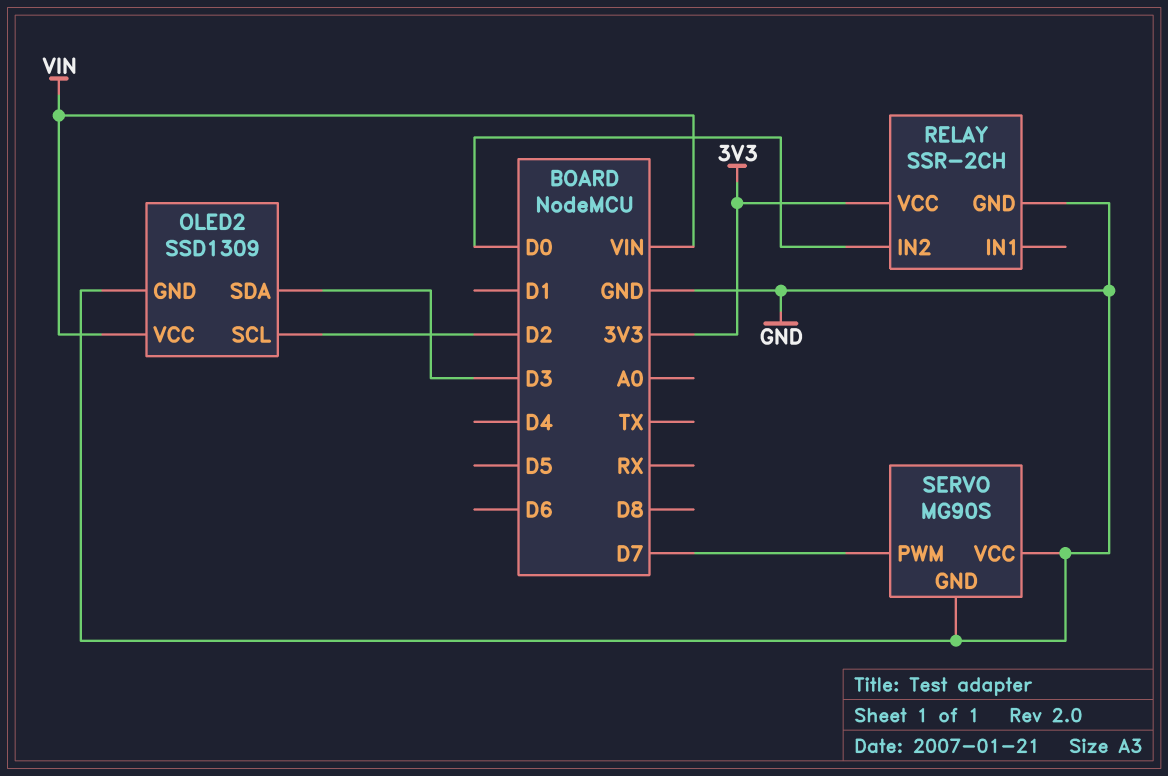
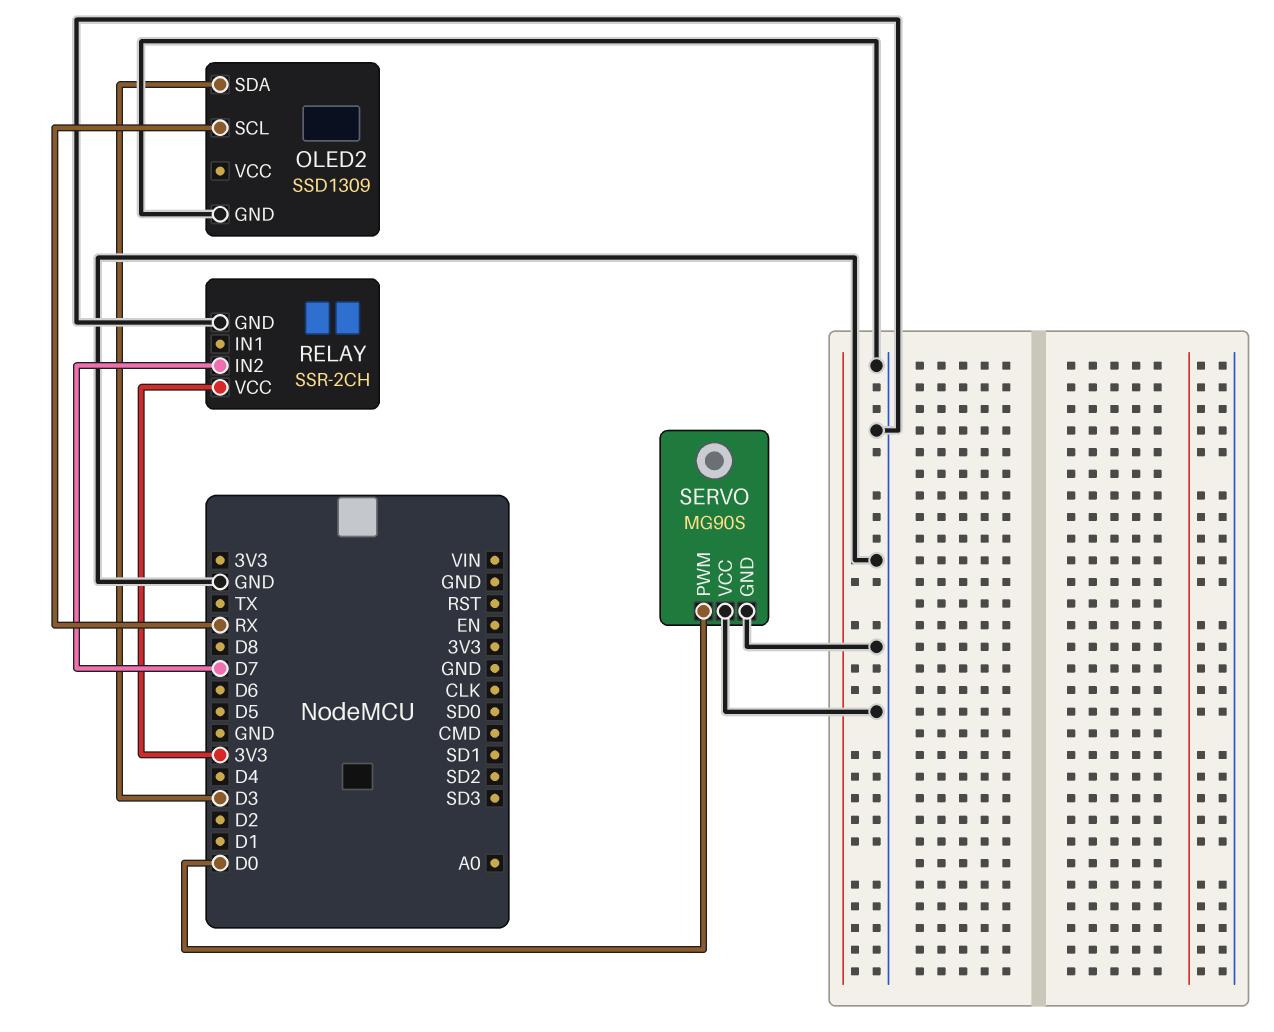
OLED2 pin SCL: D2 -> RX
OLED2 pin VCC: VIN -> none
RELAY pin IN2: D0 -> D7
SERVO pin PWM: D7 -> D0

